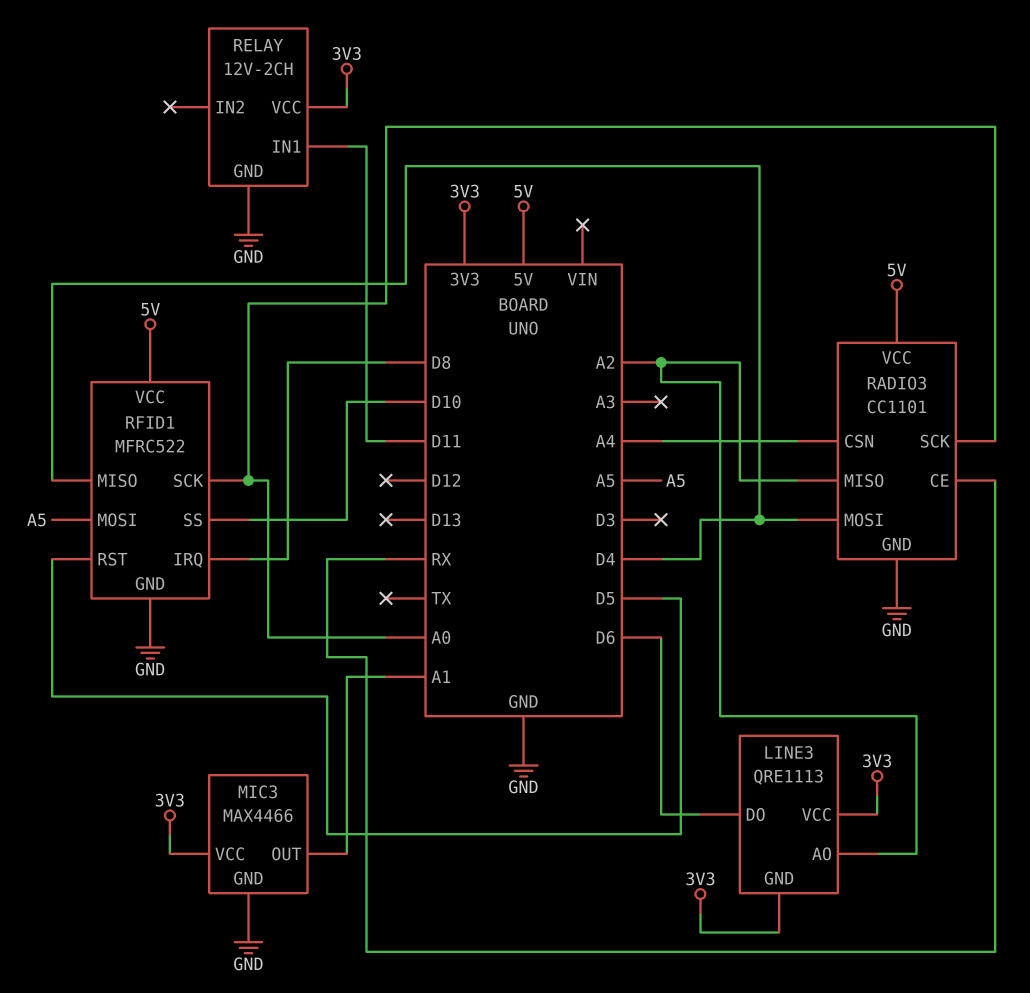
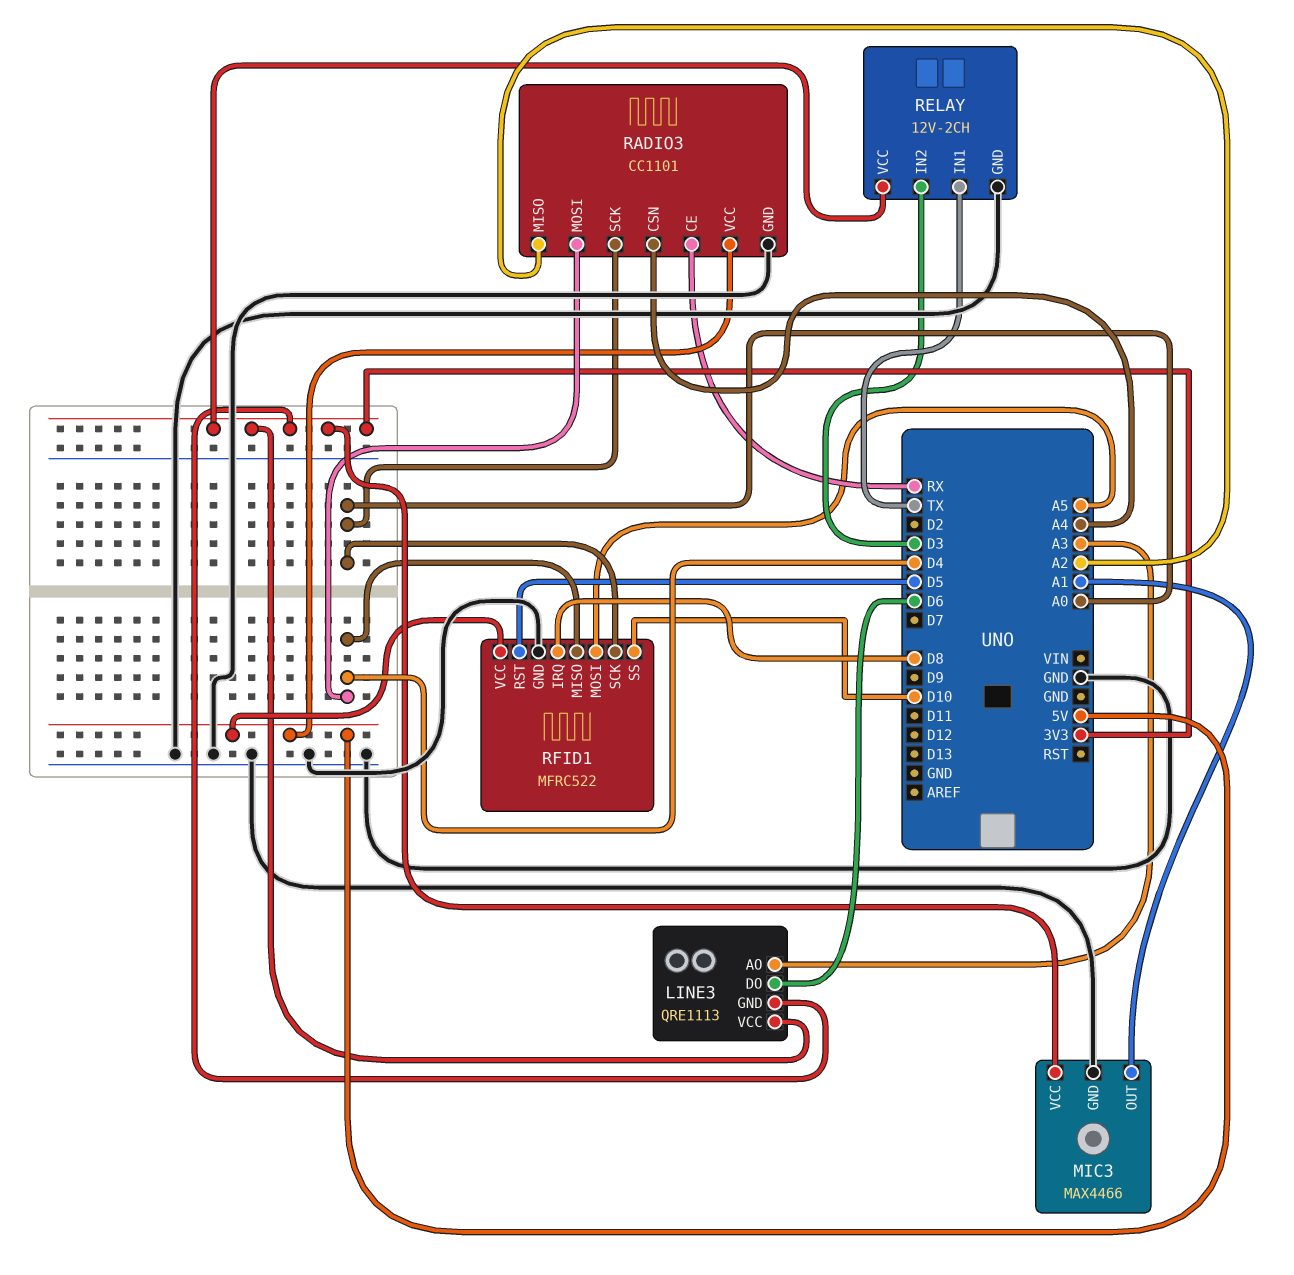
LINE3 pin AO: A2 -> A3
RELAY pin IN1: D11 -> TX
RELAY pin IN2: none -> D3

